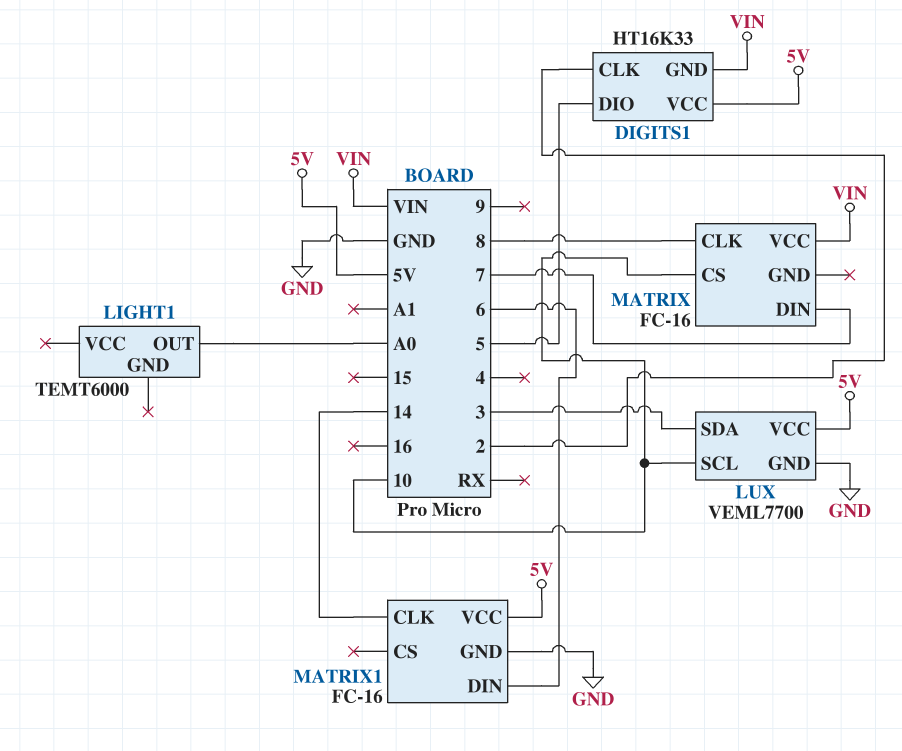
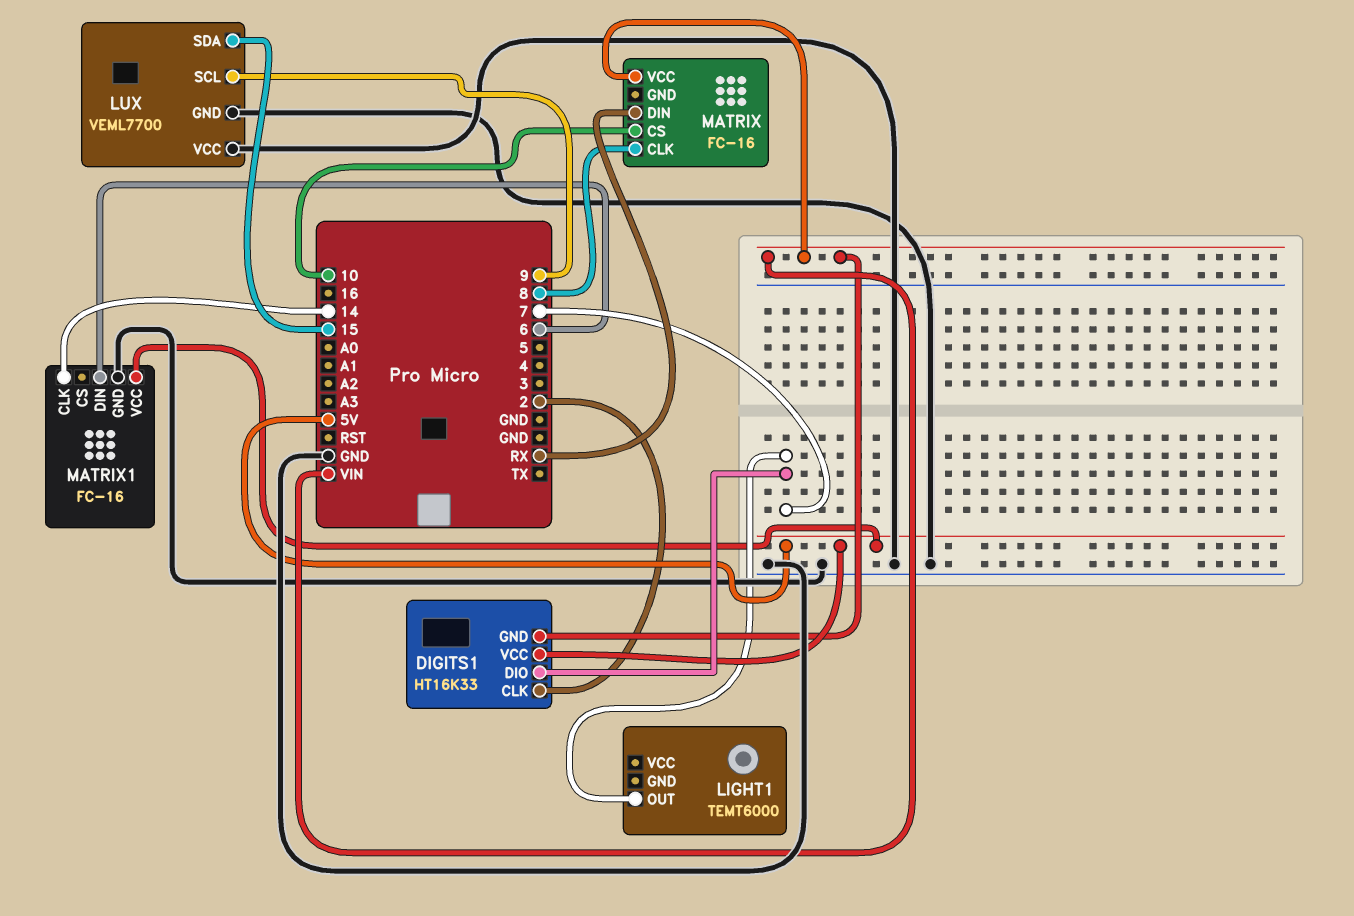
DIGITS1 pin DIO: 5 -> 7
LIGHT1 pin OUT: A0 -> 7
LUX pin SCL: 10 -> 9
LUX pin SDA: 3 -> 15
LUX pin VCC: 5V -> GND
MATRIX pin DIN: 7 -> RX

